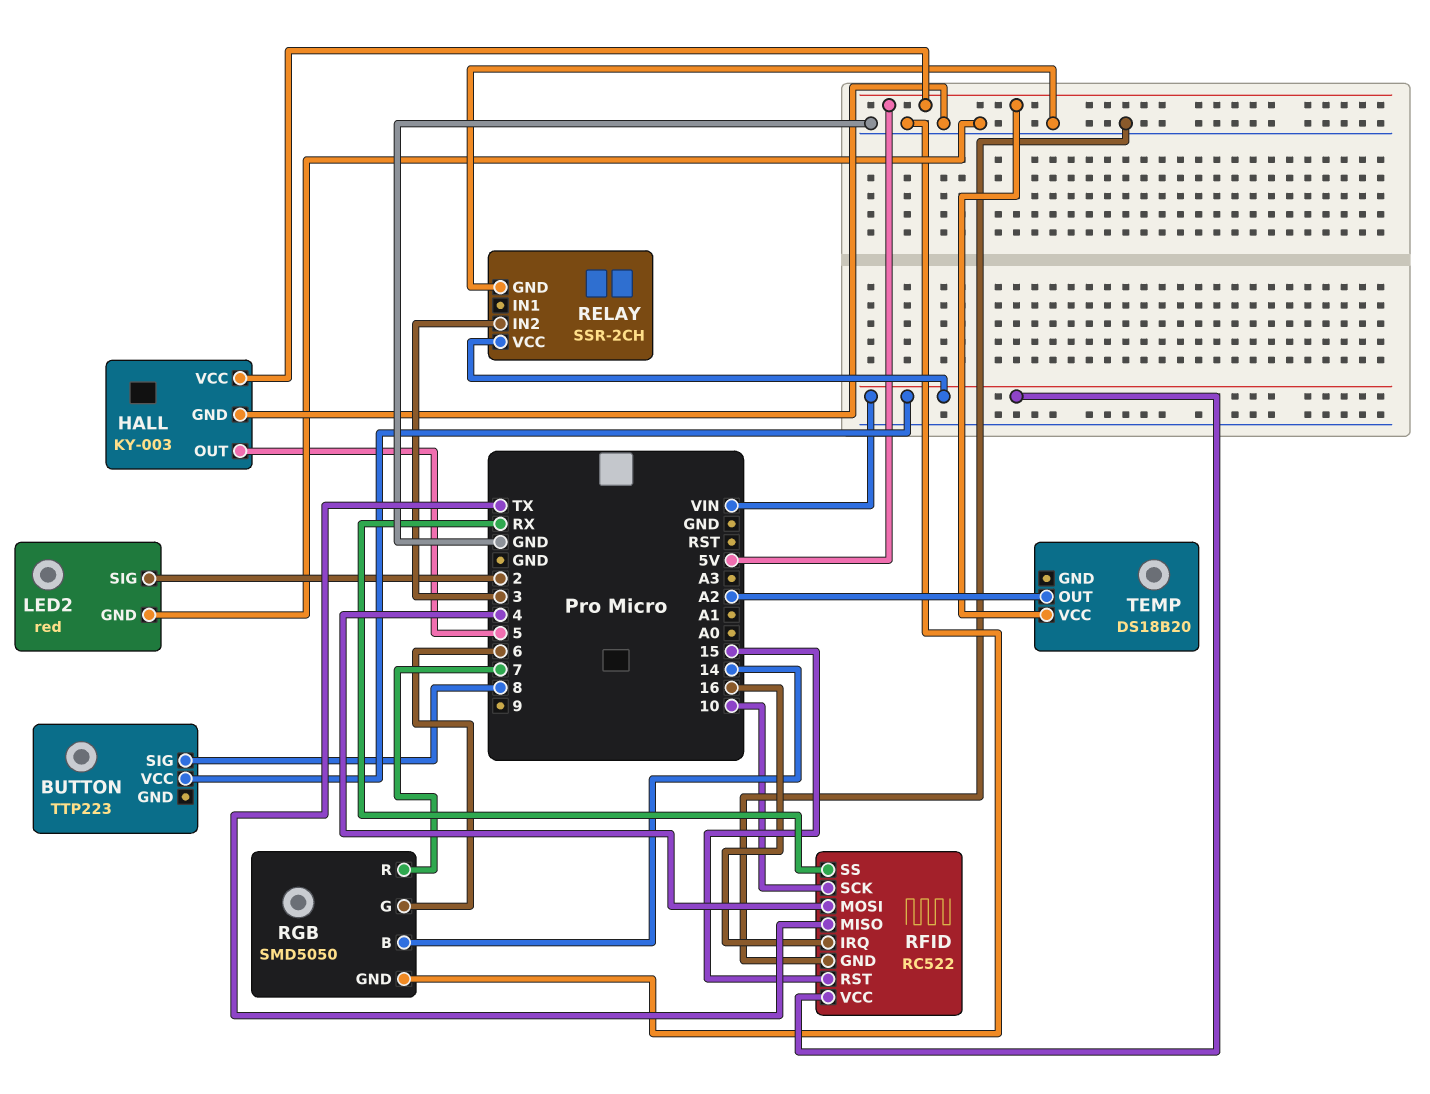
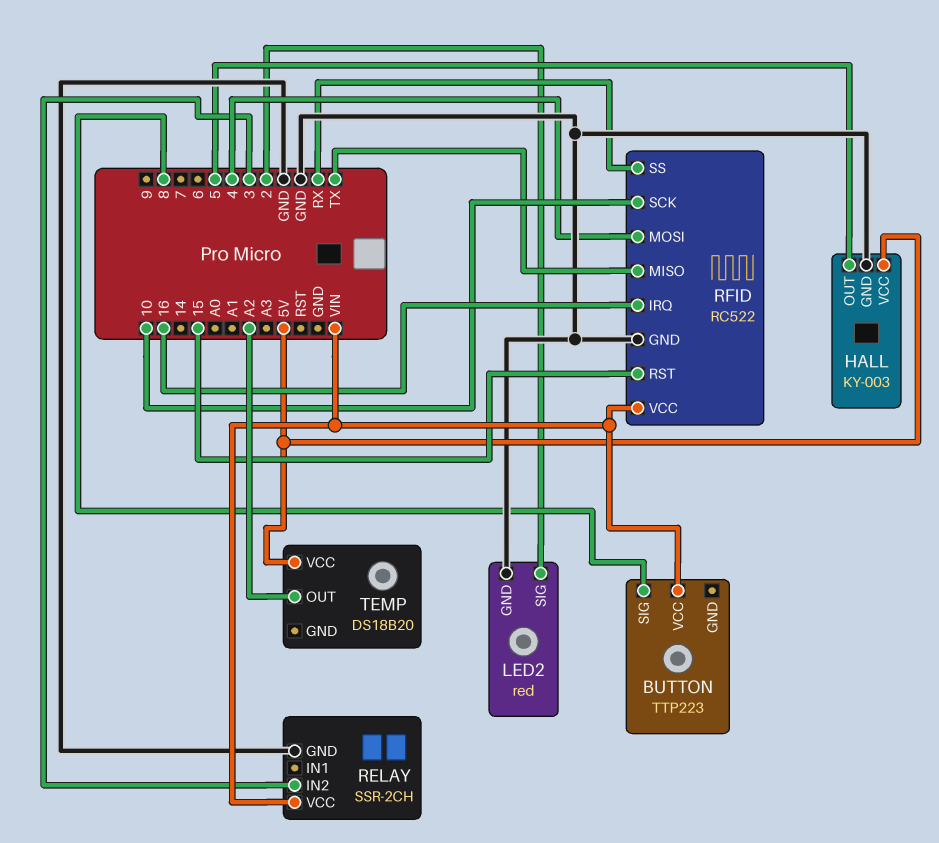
RGB: SMD5050 -> none
RGB pin B: 14 -> none
RGB pin G: 6 -> none
RGB pin GND: GND -> none
RGB pin R: 7 -> none

